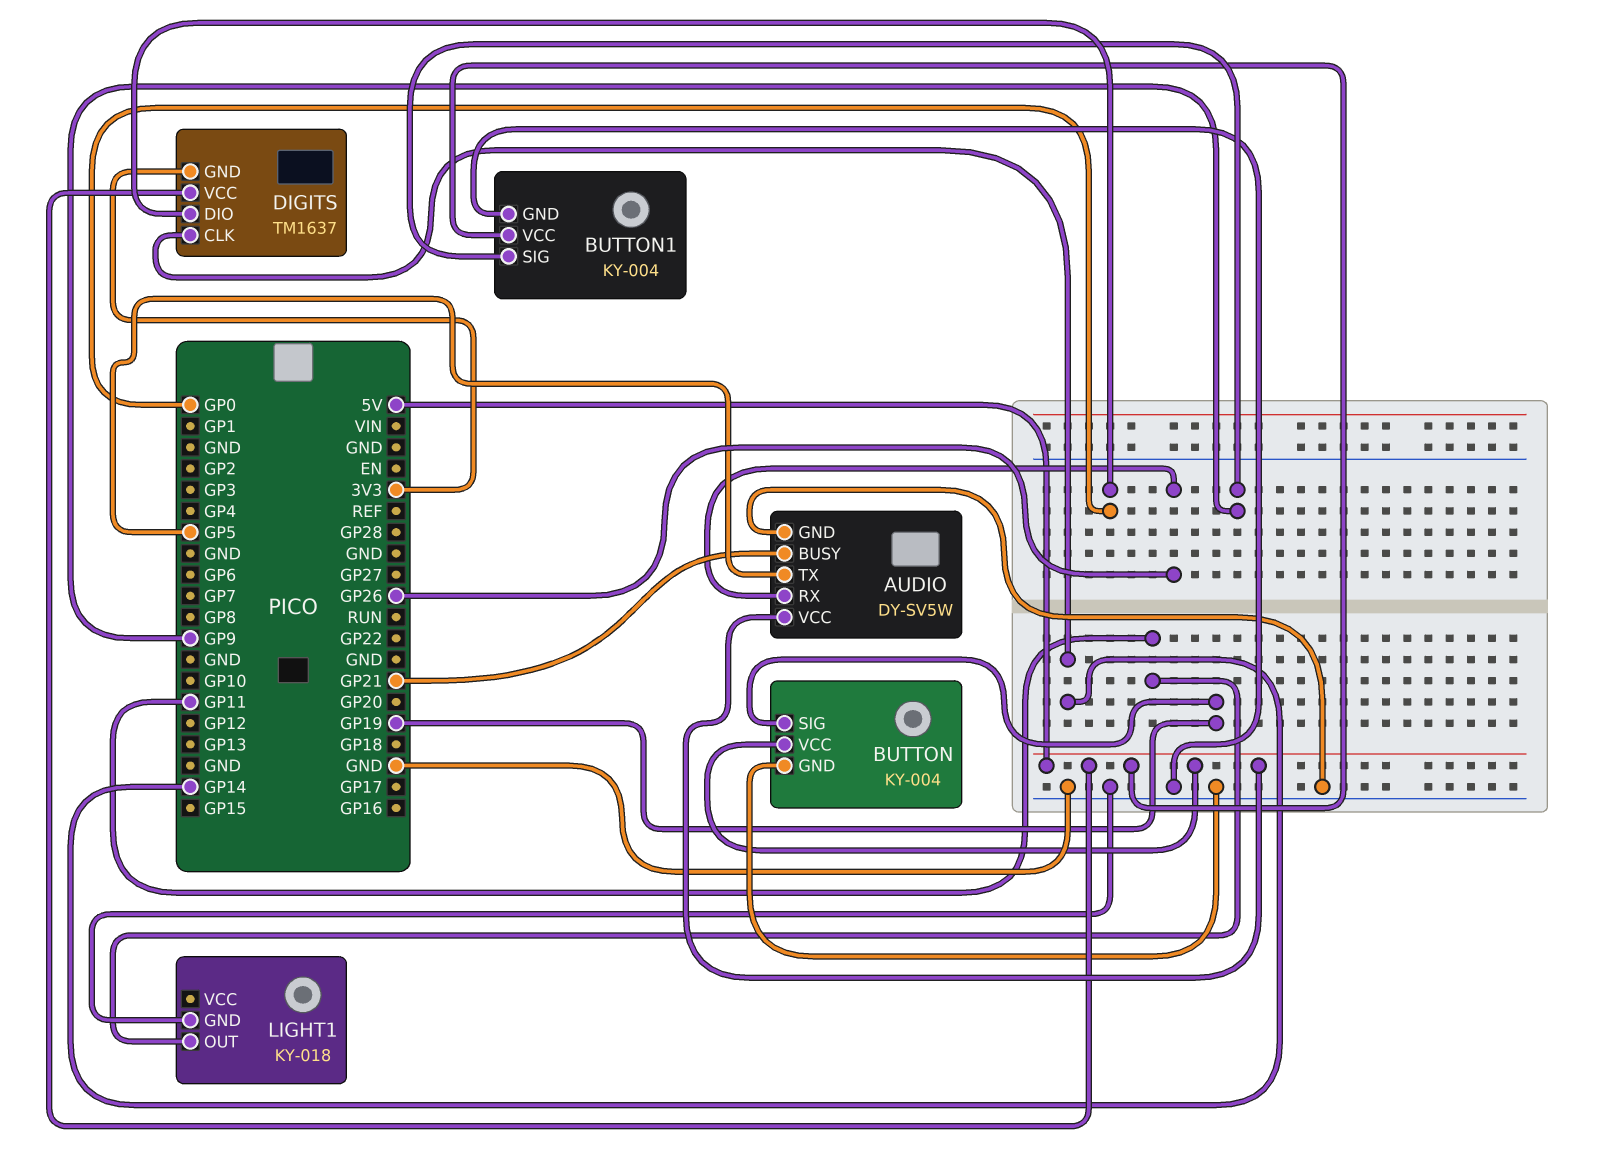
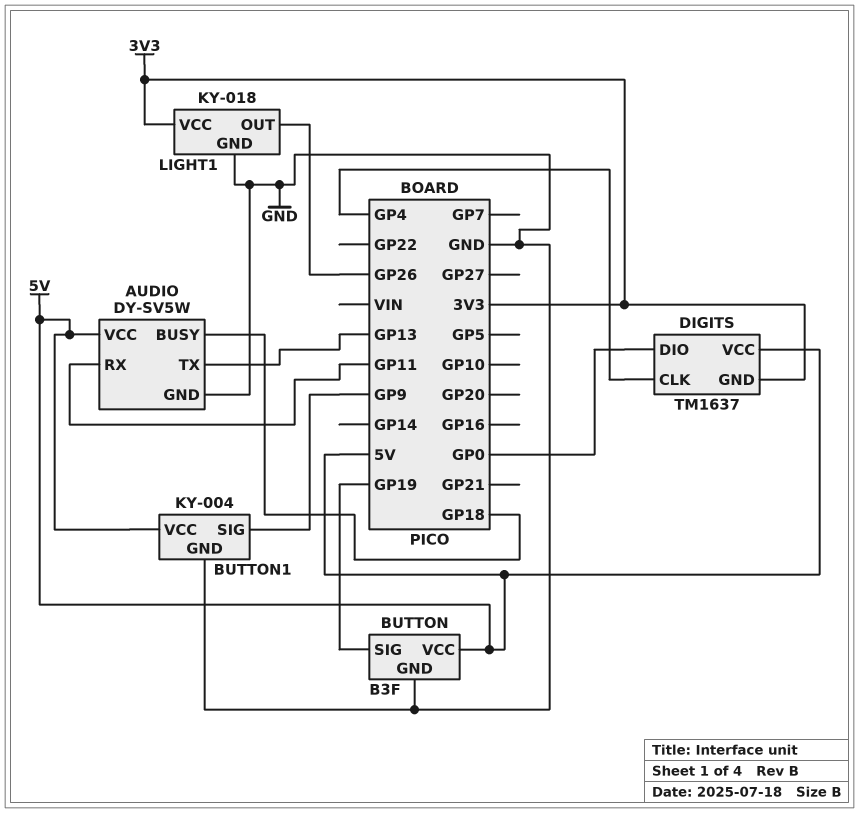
AUDIO pin BUSY: GP21 -> GP18
AUDIO pin RX: GP26 -> GP11
AUDIO pin TX: GP5 -> GP13
BUTTON: KY-004 -> B3F
DIGITS pin CLK: GP14 -> GP4
LIGHT1 pin OUT: GP11 -> GP26
LIGHT1 pin VCC: none -> 3V3

